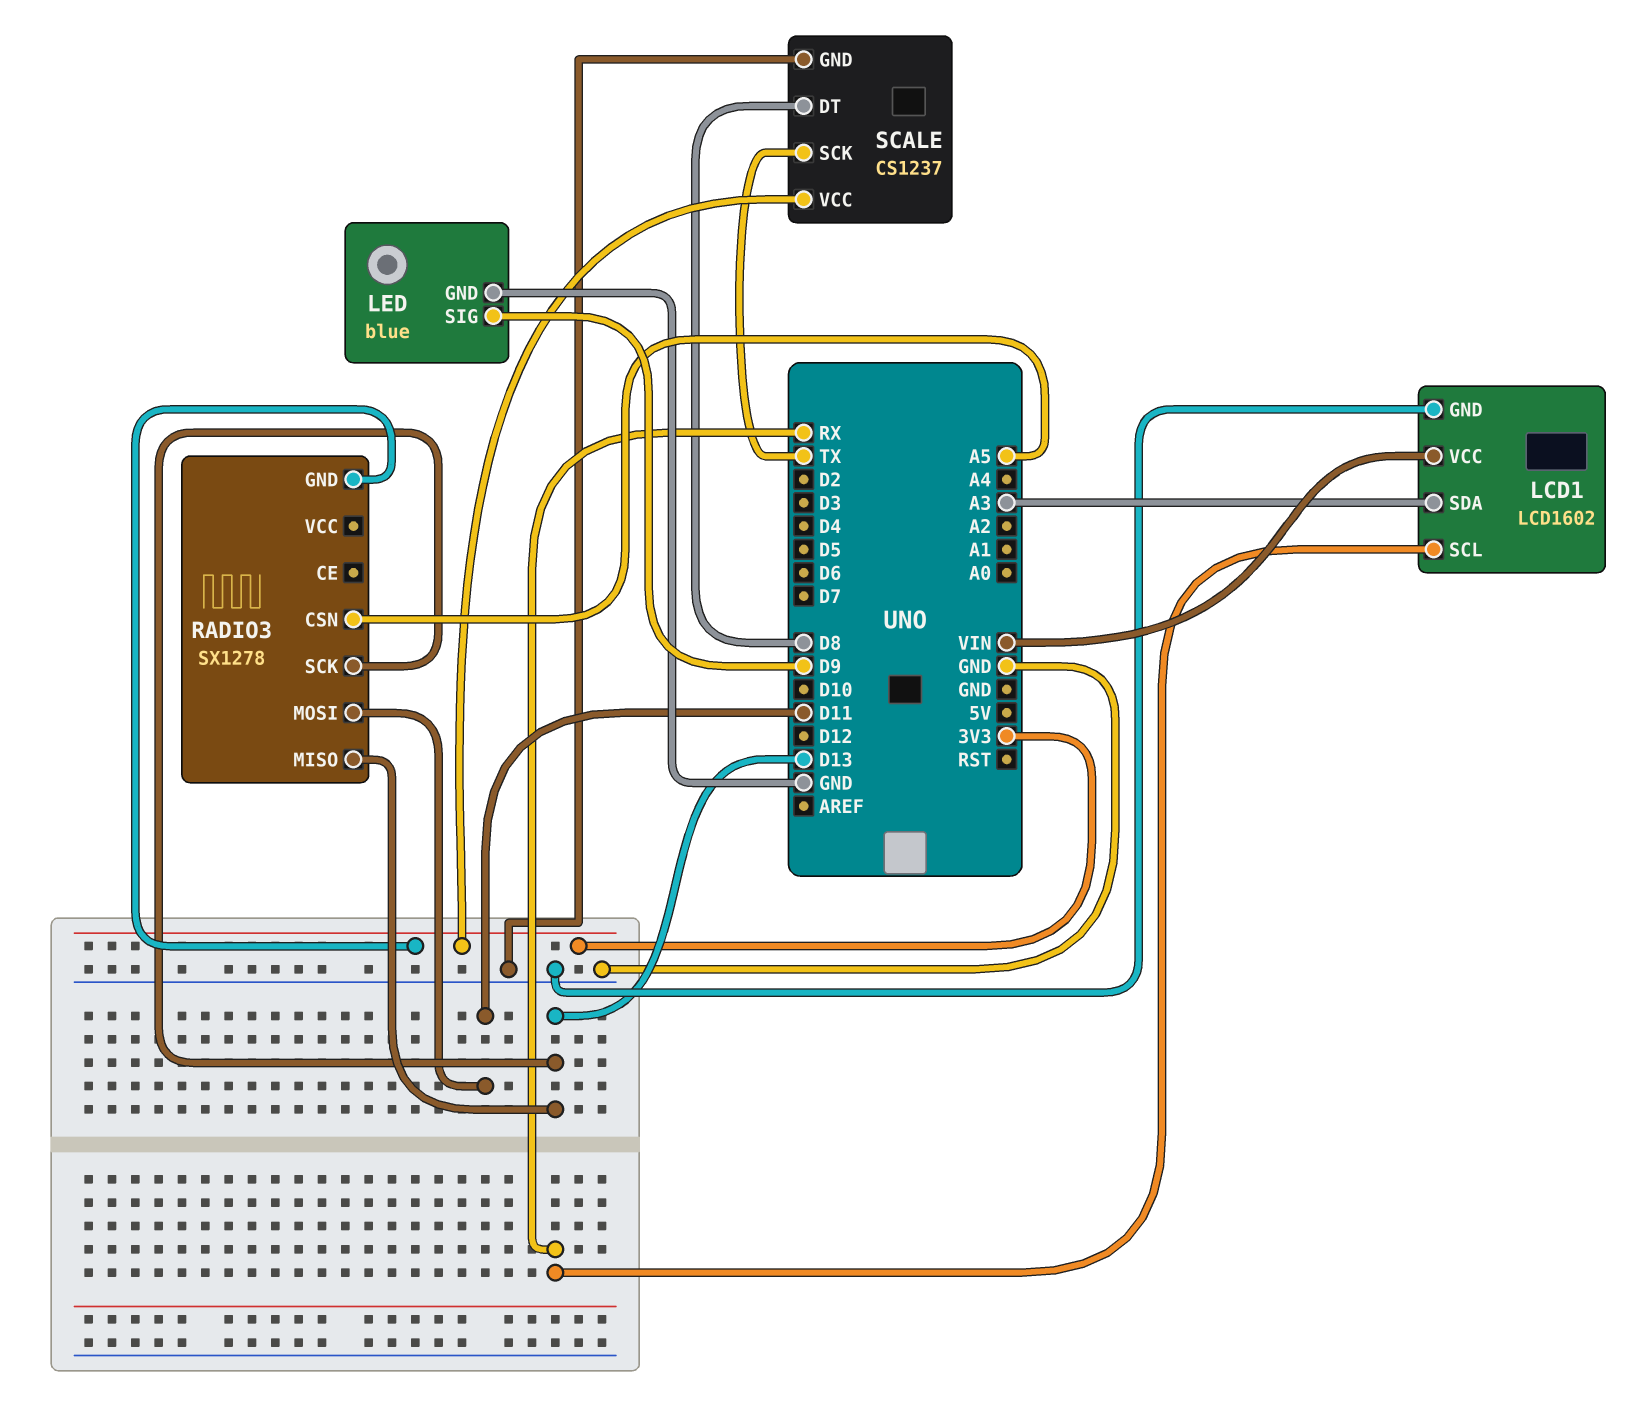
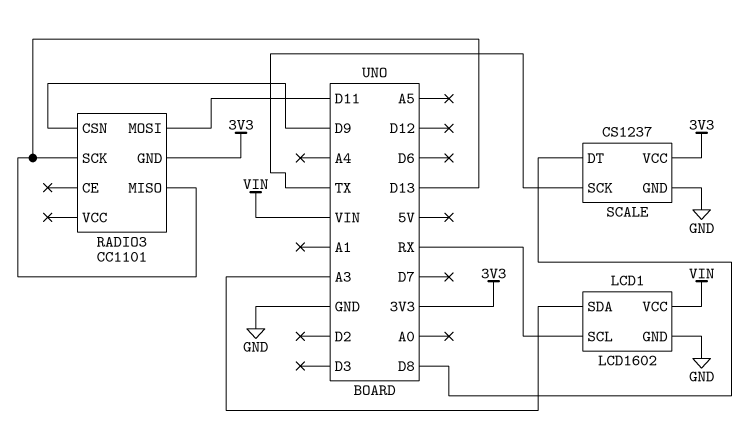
LED: blue -> none
LED pin GND: GND -> none
LED pin SIG: D9 -> none
RADIO3: SX1278 -> CC1101
RADIO3 pin CSN: A5 -> D9

